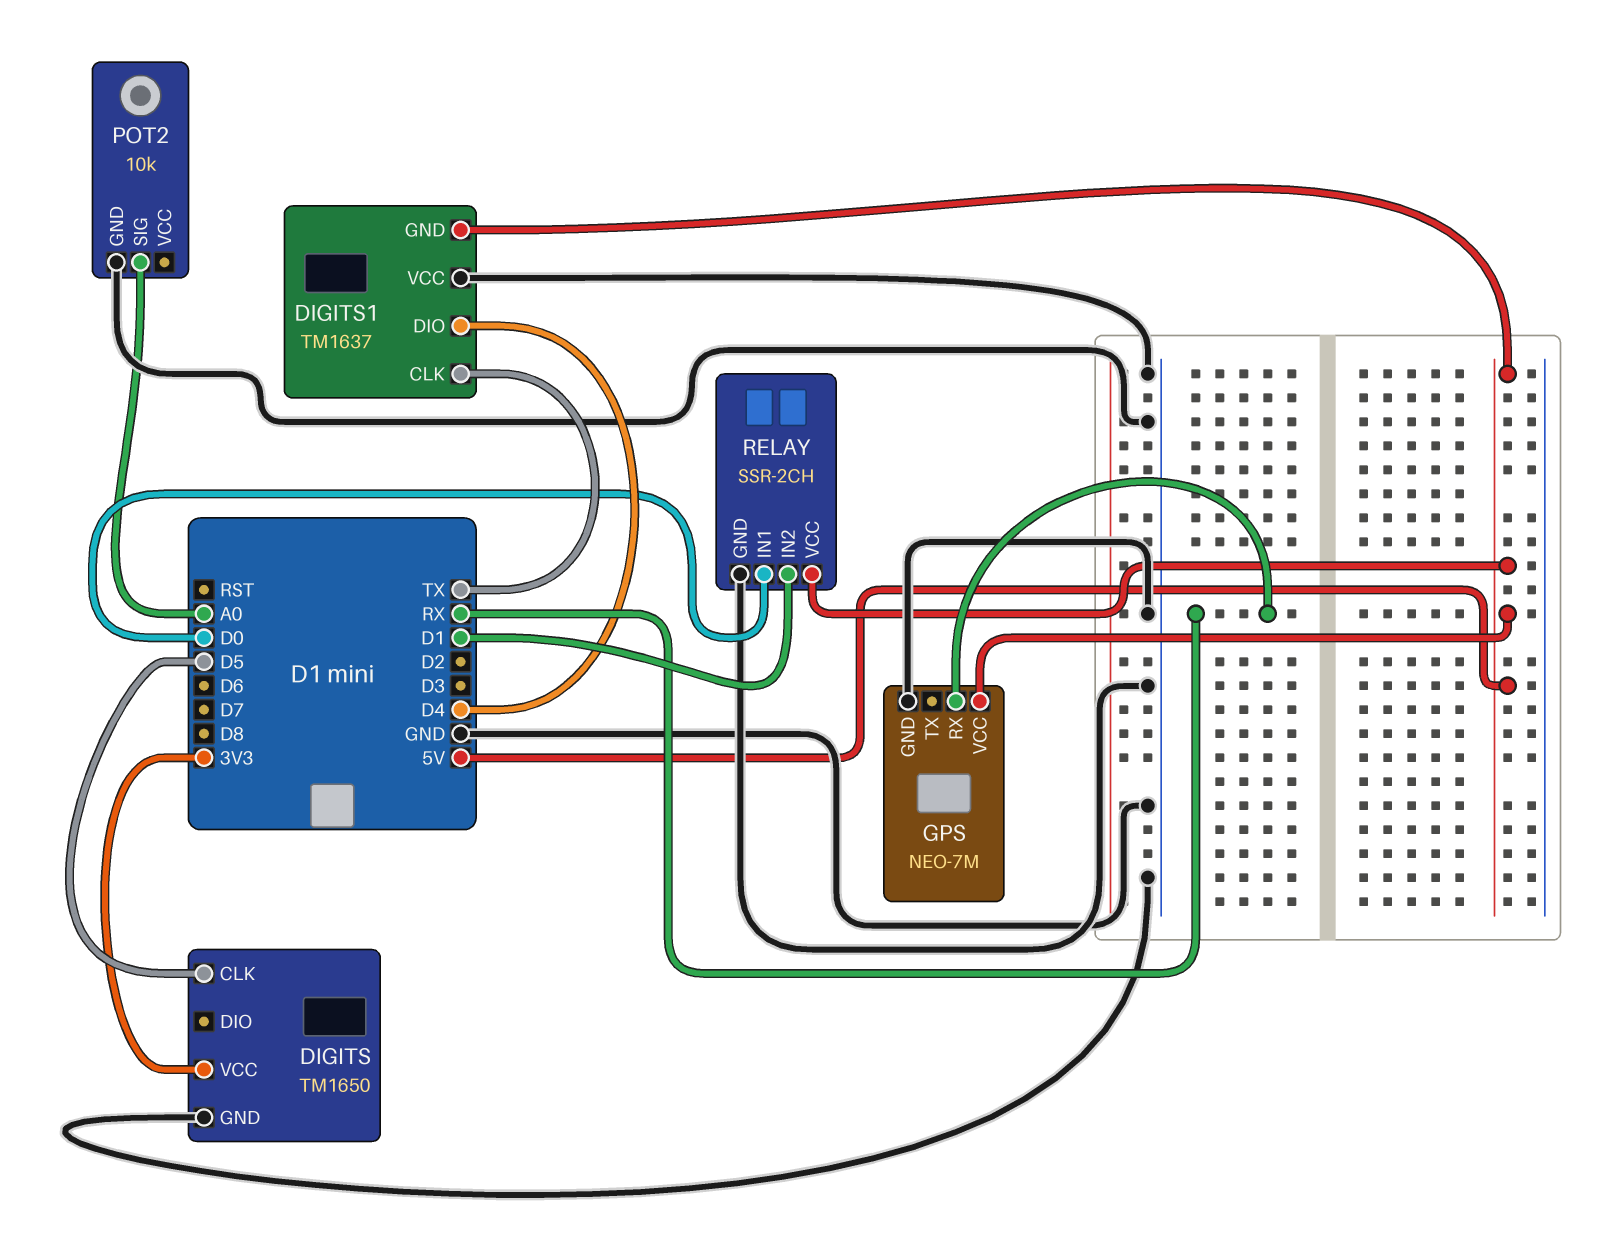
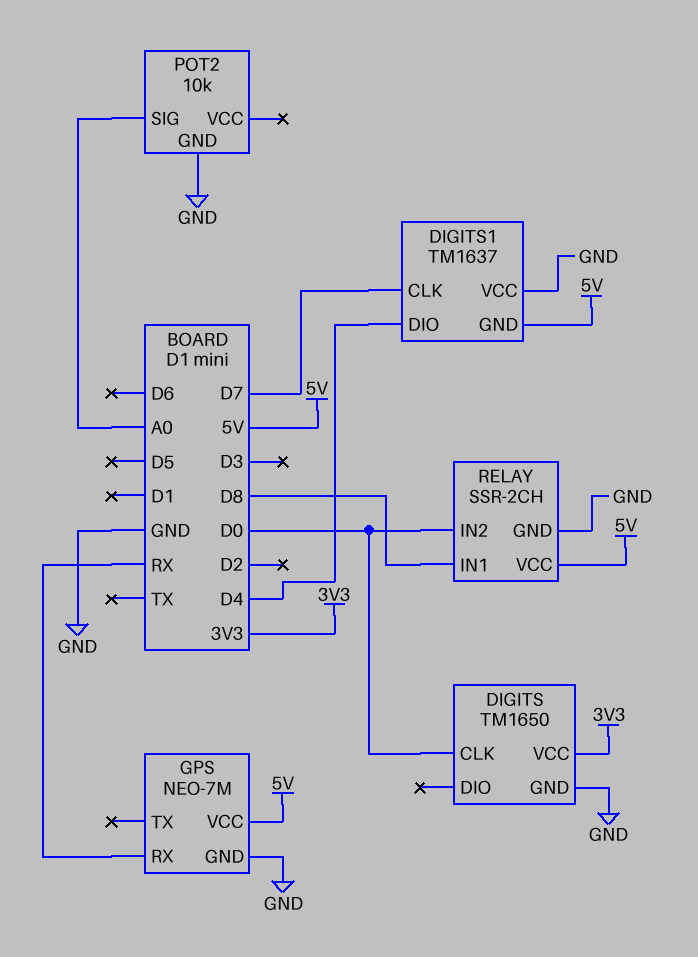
DIGITS pin CLK: D5 -> D0
DIGITS1 pin CLK: TX -> D7
RELAY pin IN1: D0 -> D8
RELAY pin IN2: D1 -> D0

